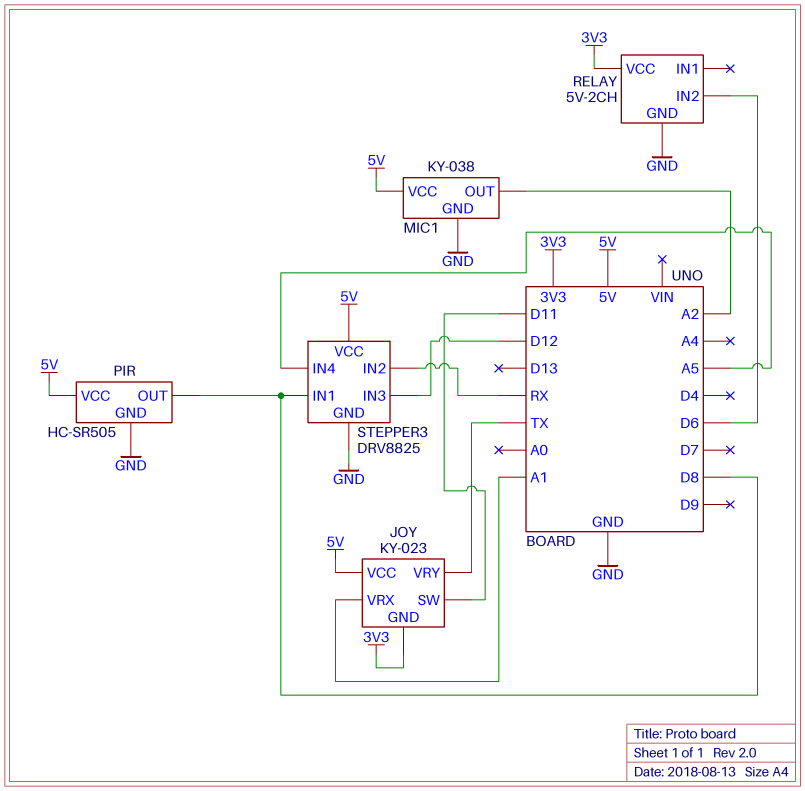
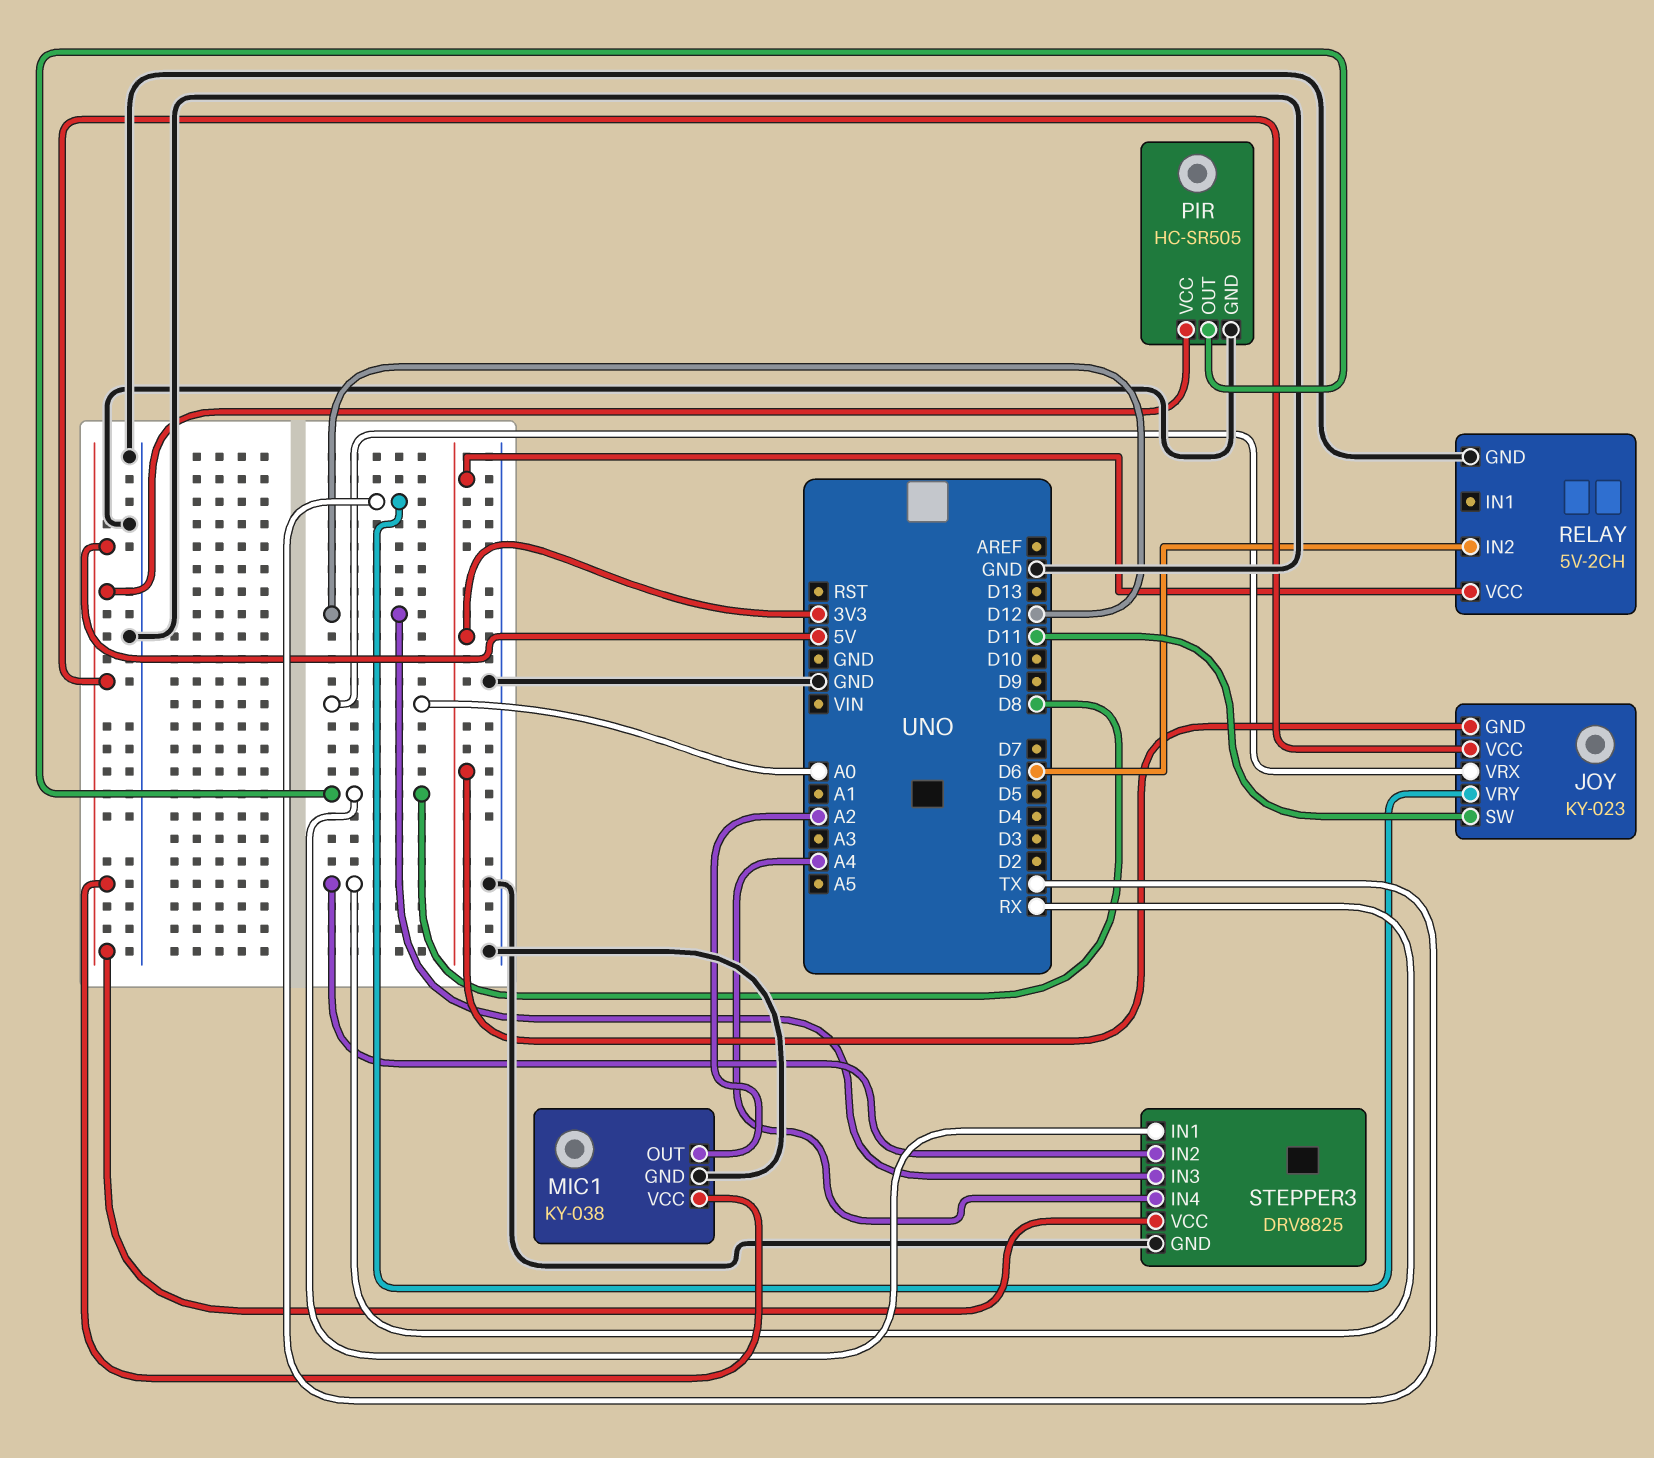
JOY pin VRX: A1 -> A0
STEPPER3 pin IN4: A5 -> A4

